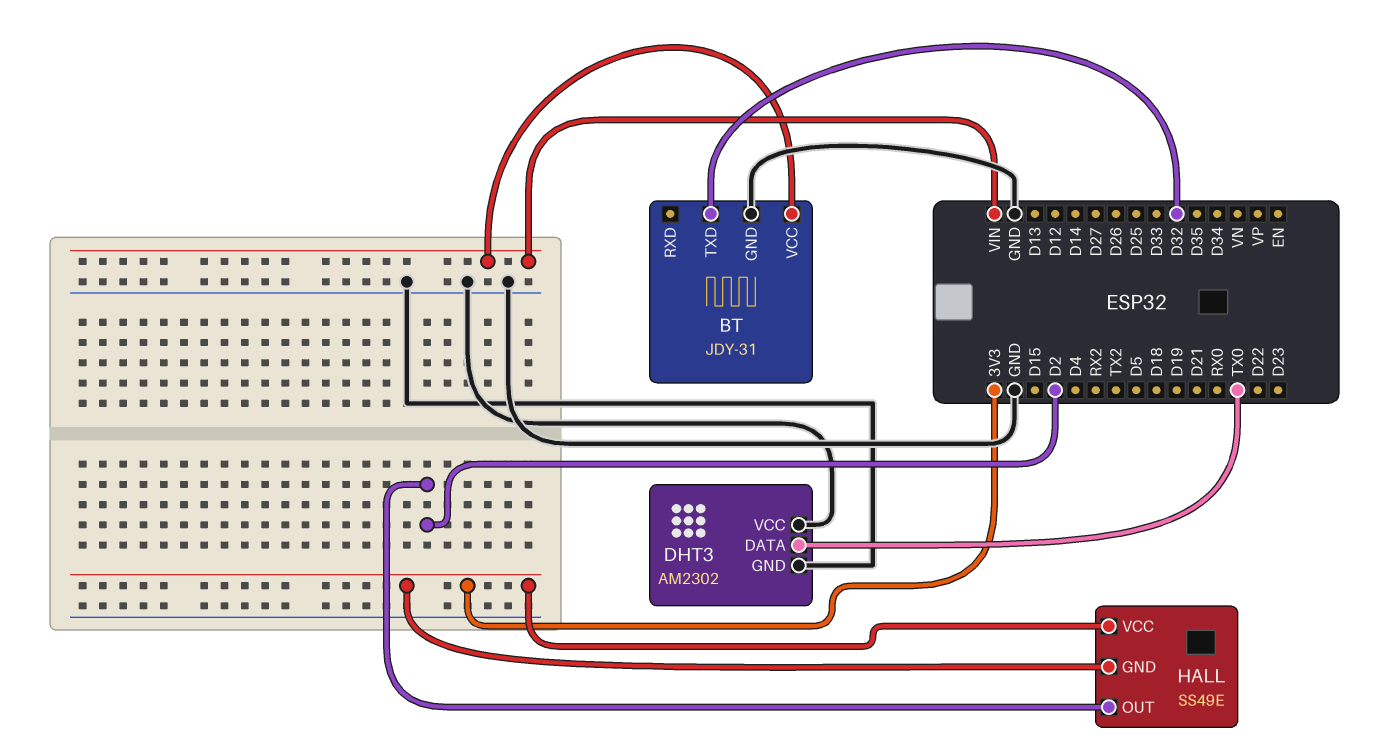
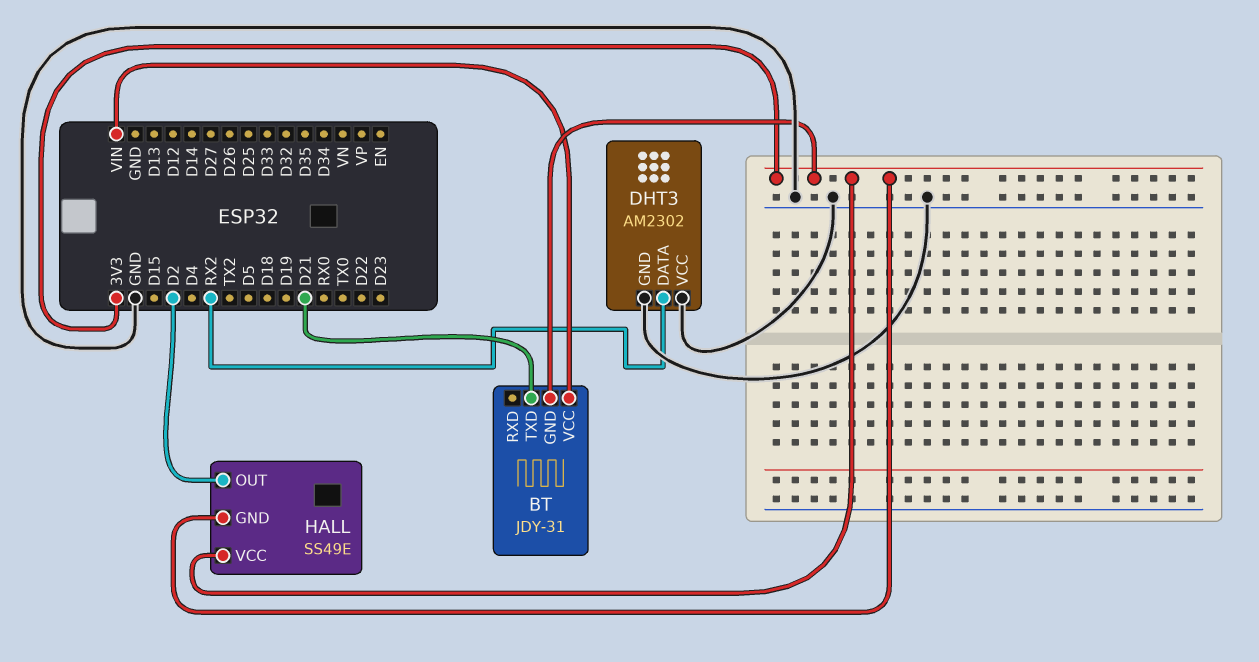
BT pin GND: GND -> 3V3
BT pin TXD: D32 -> D21
DHT3 pin DATA: TX0 -> RX2

